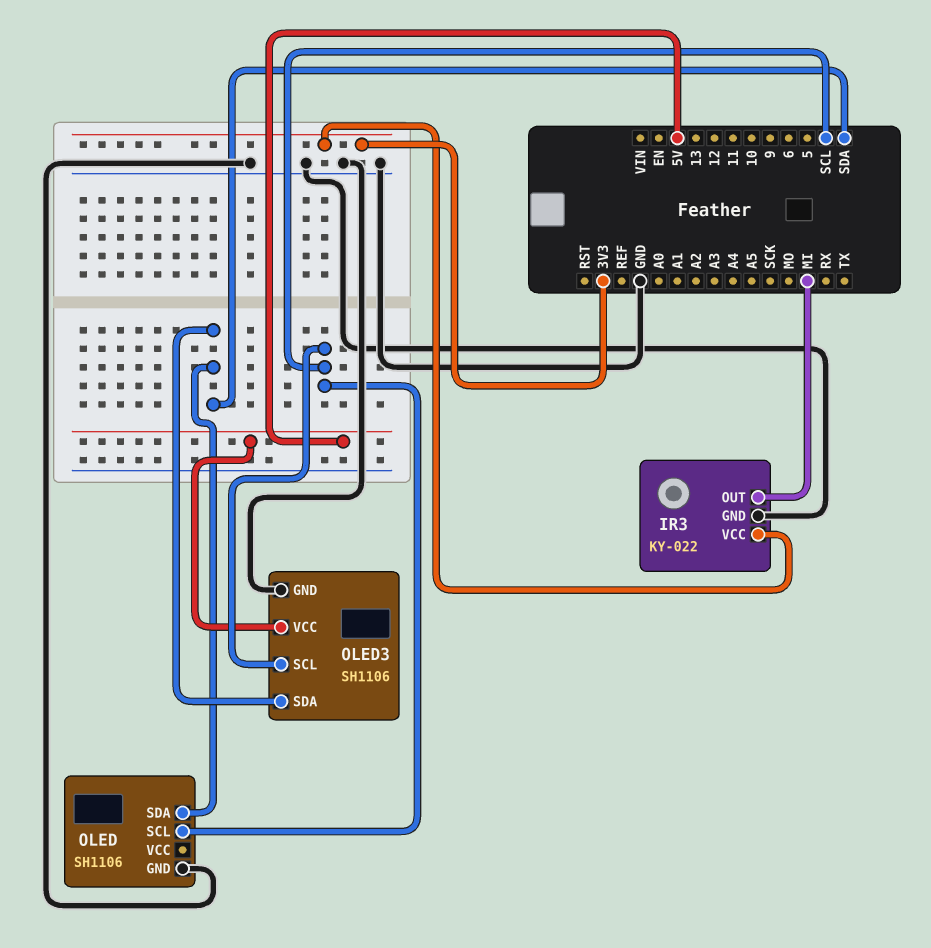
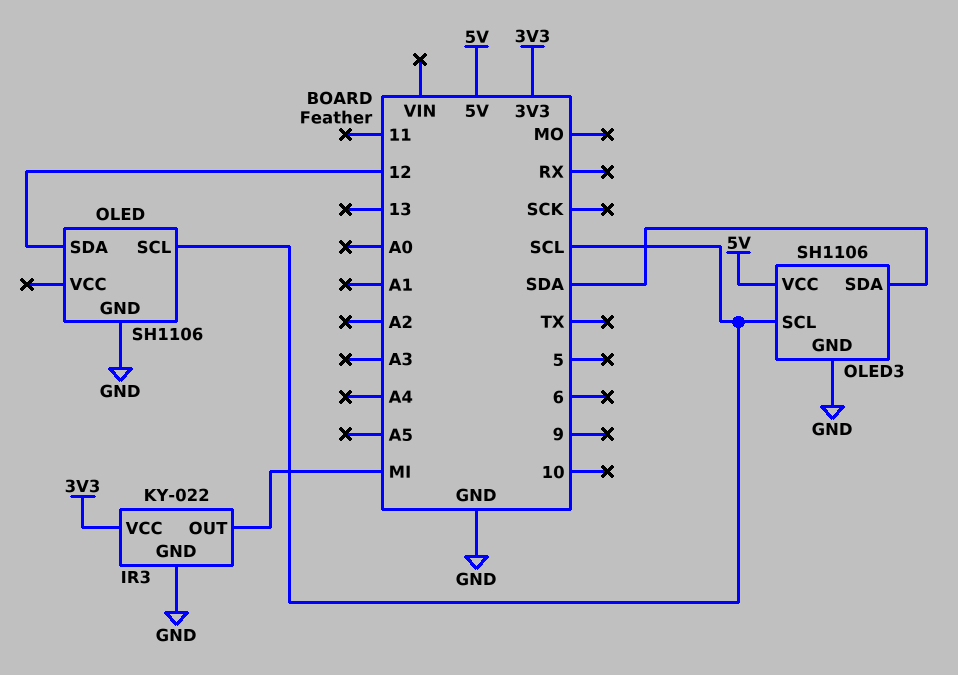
OLED pin SDA: SDA -> 12

